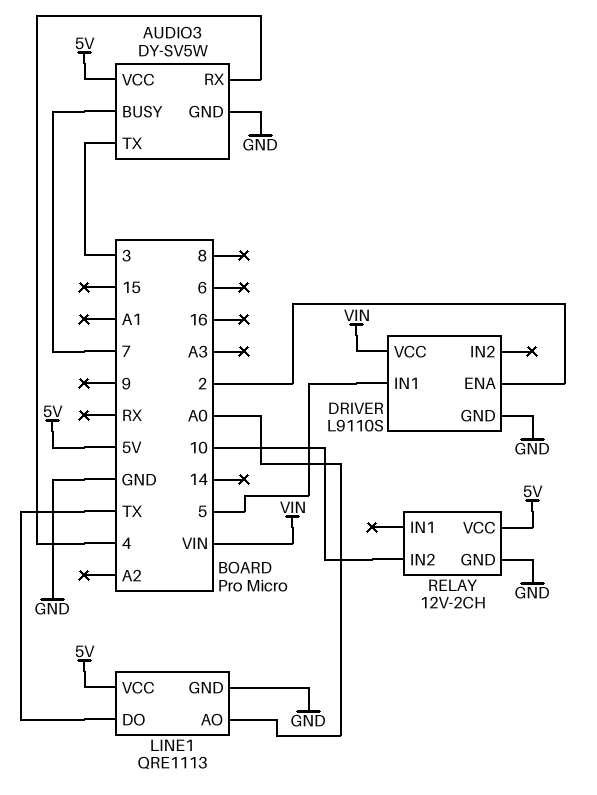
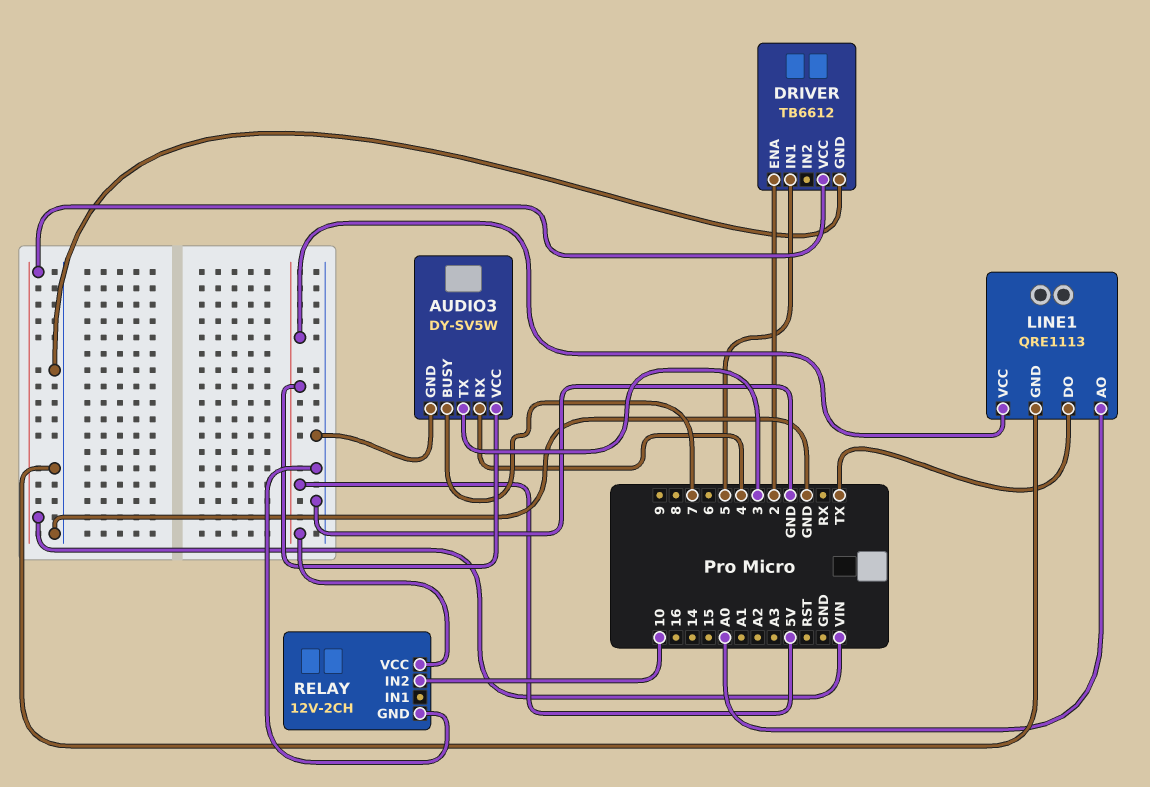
DRIVER: L9110S -> TB6612

